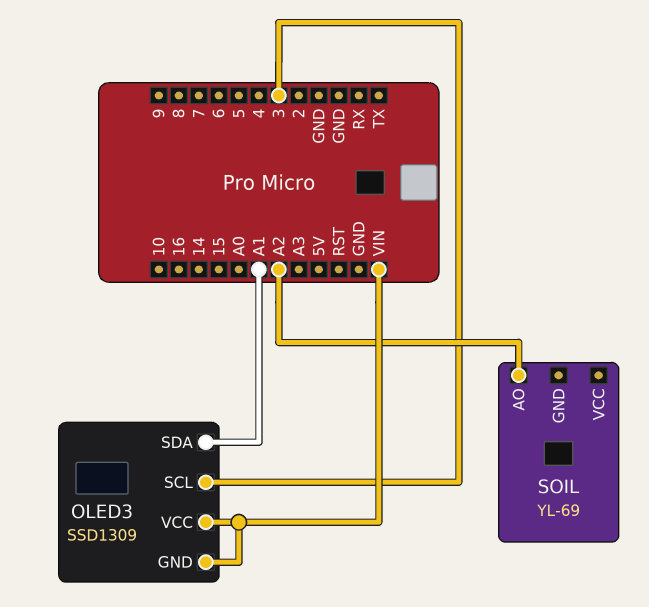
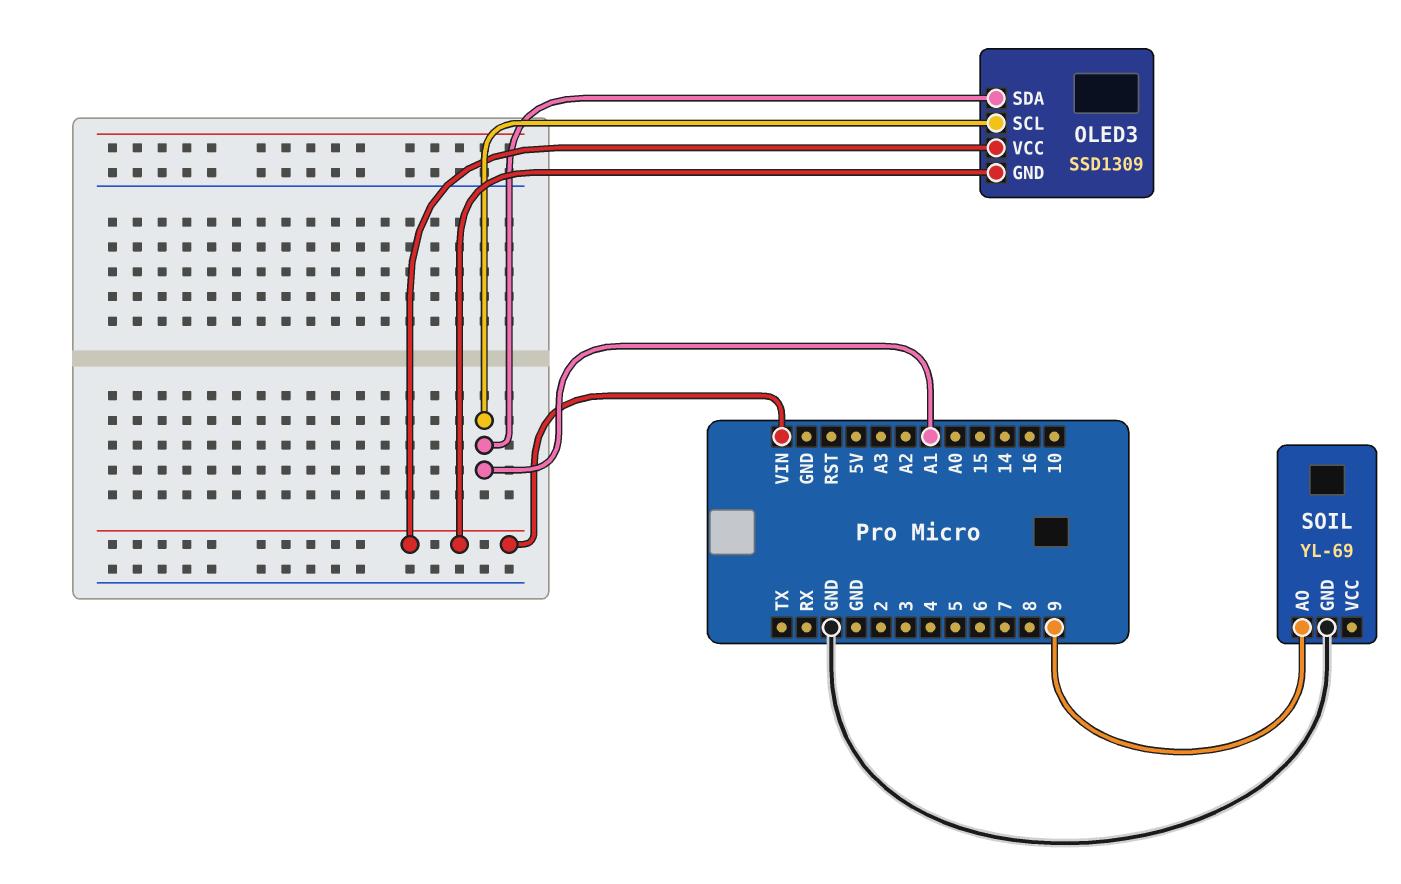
OLED3 pin SCL: 3 -> A1
SOIL pin AO: A2 -> 9
SOIL pin GND: none -> GND

